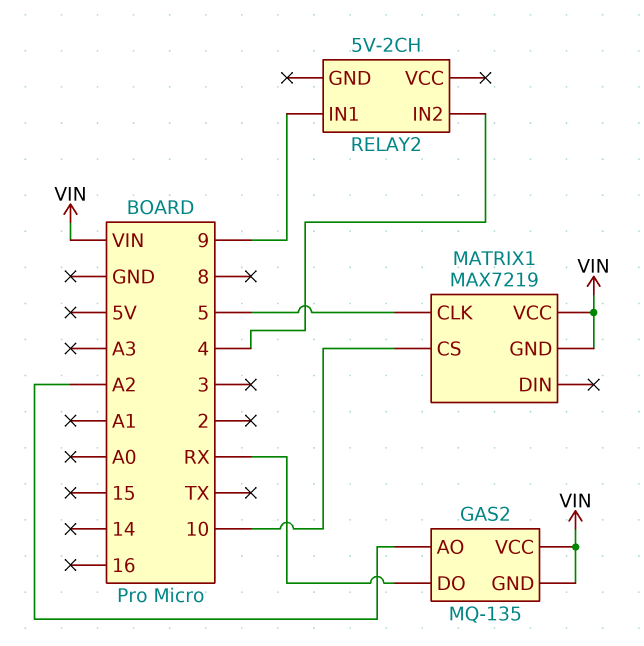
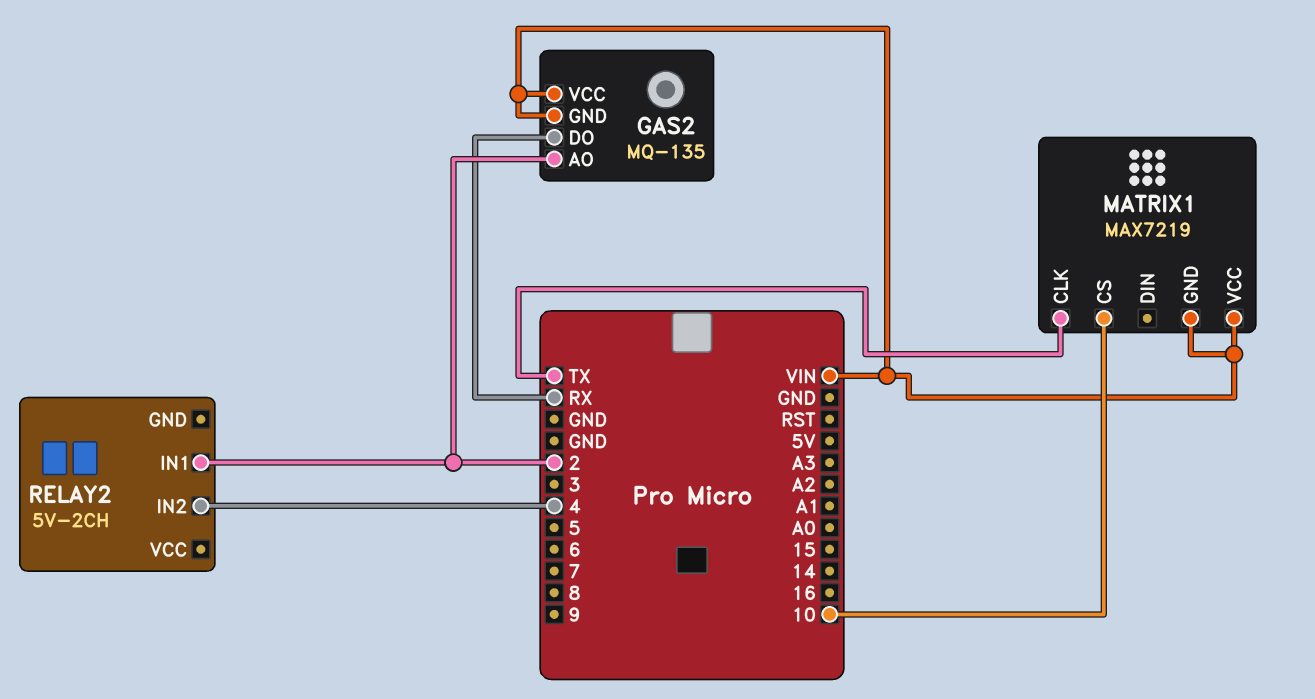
GAS2 pin AO: A2 -> 2
MATRIX1 pin CLK: 5 -> TX
RELAY2 pin IN1: 9 -> 2

